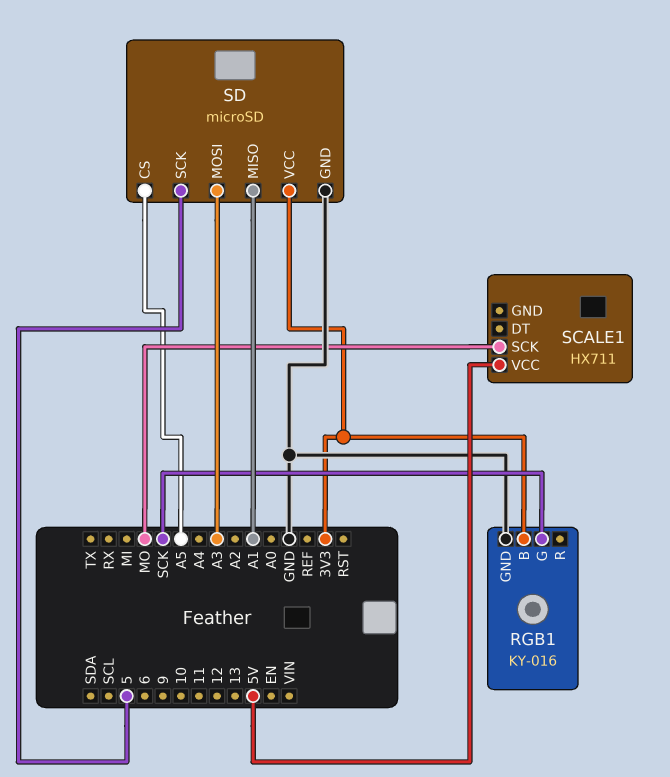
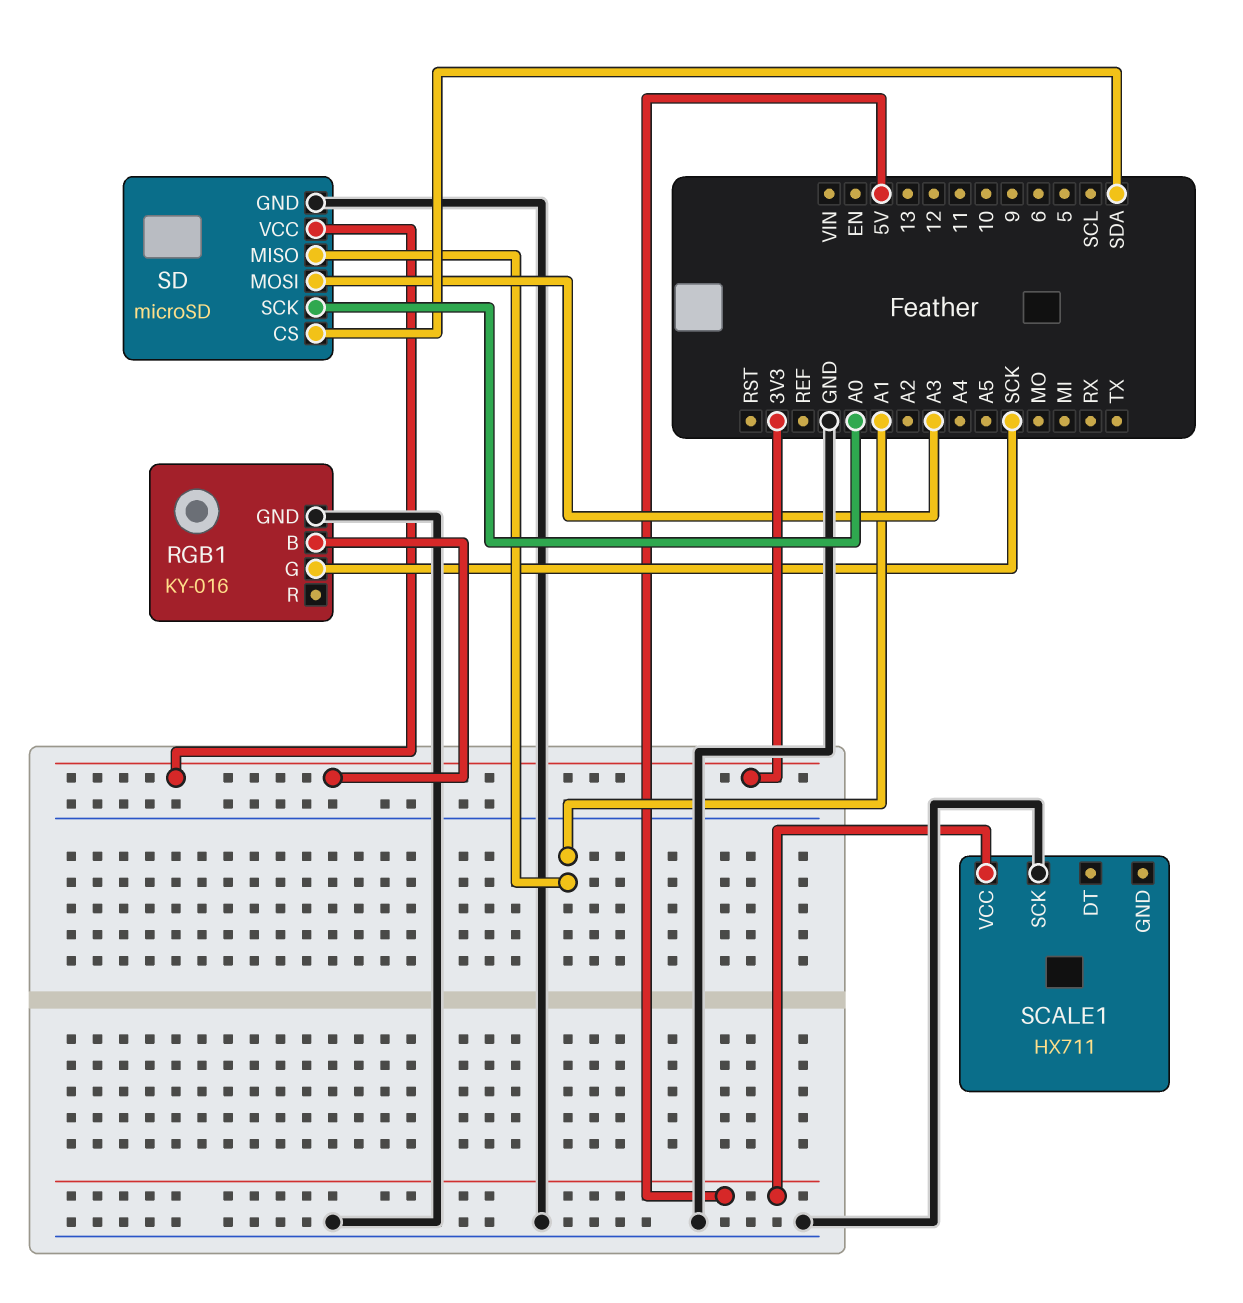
SCALE1 pin SCK: MO -> GND
SD pin CS: A5 -> SDA
SD pin SCK: 5 -> A0

